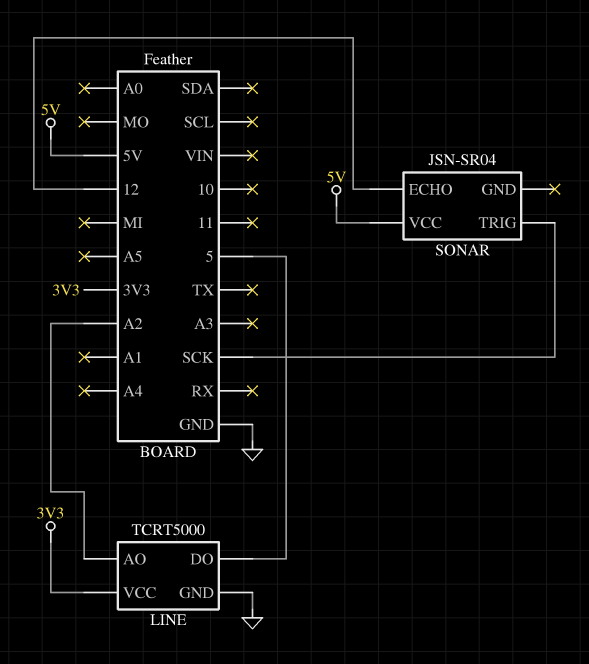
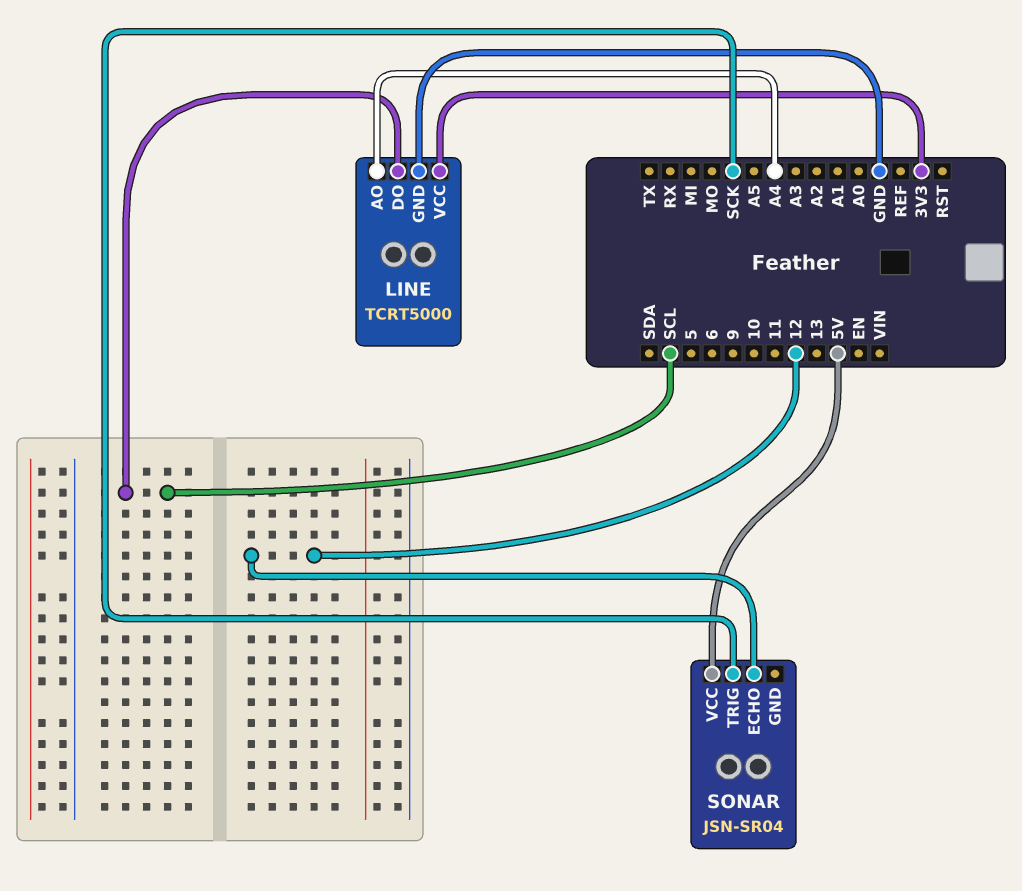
LINE pin AO: A2 -> A4
LINE pin DO: 5 -> SCL

